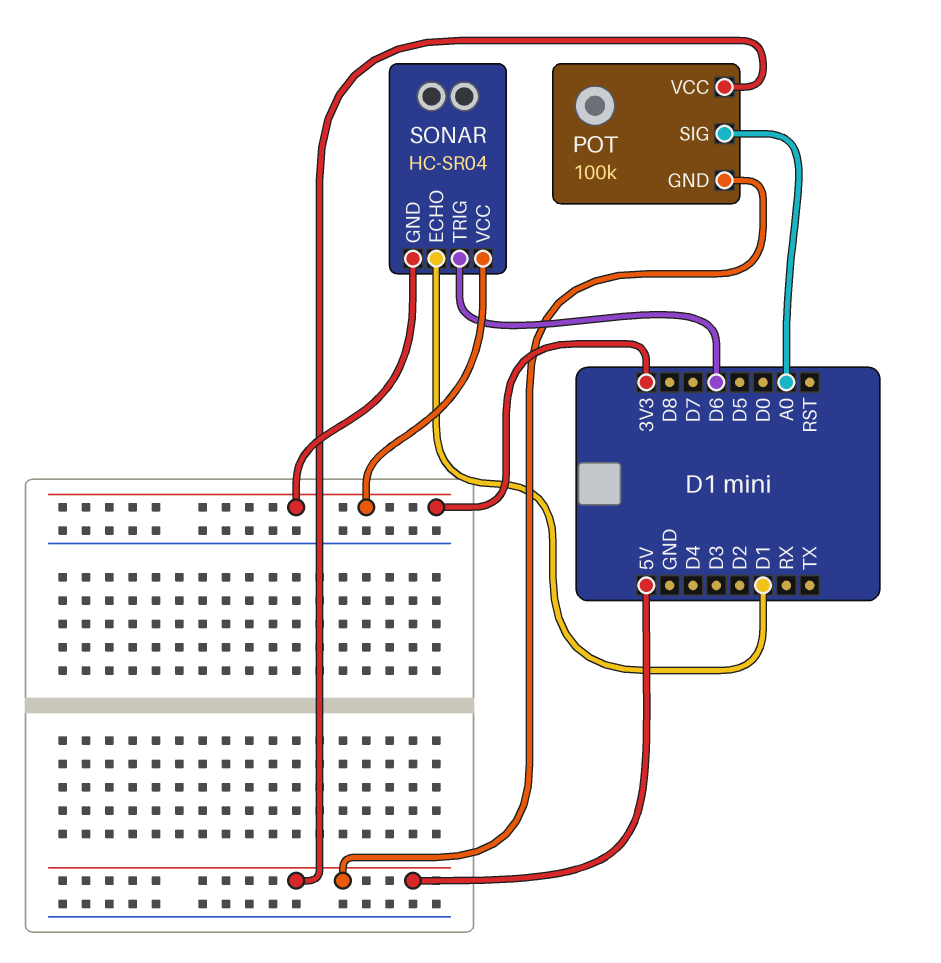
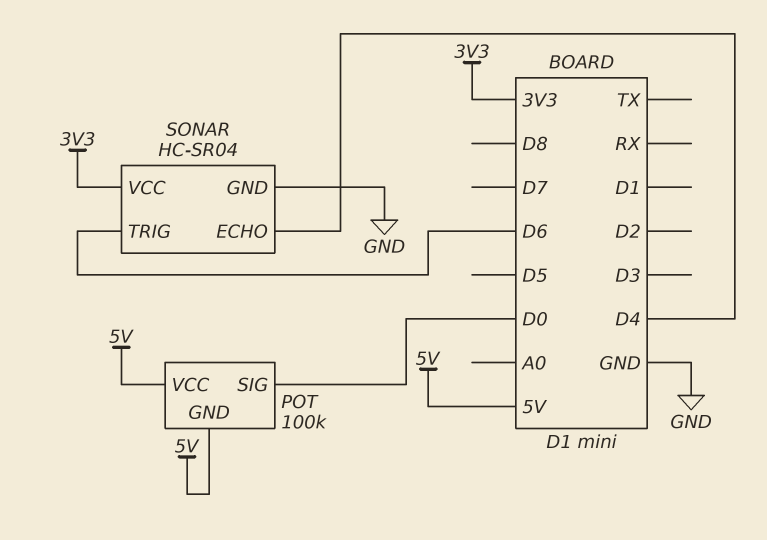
POT pin SIG: A0 -> D0
SONAR pin ECHO: D1 -> D4
SONAR pin GND: 3V3 -> GND

